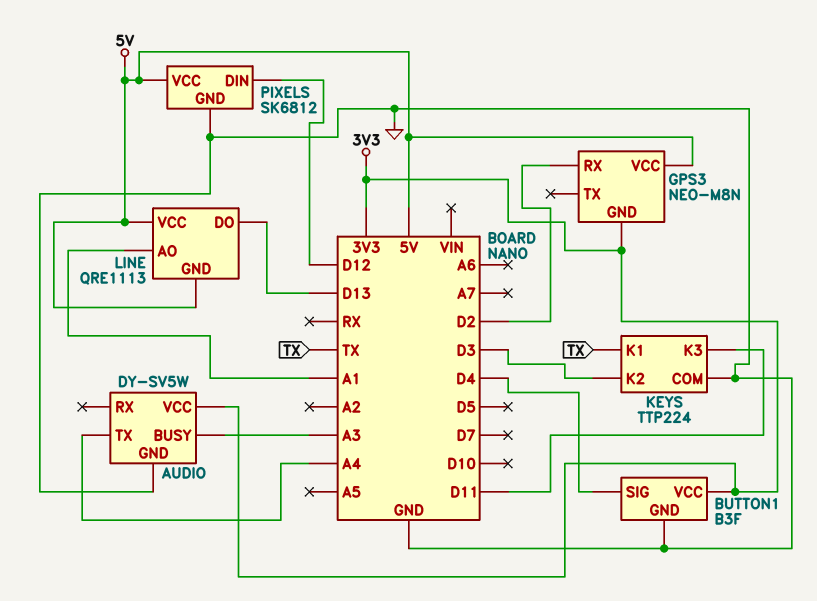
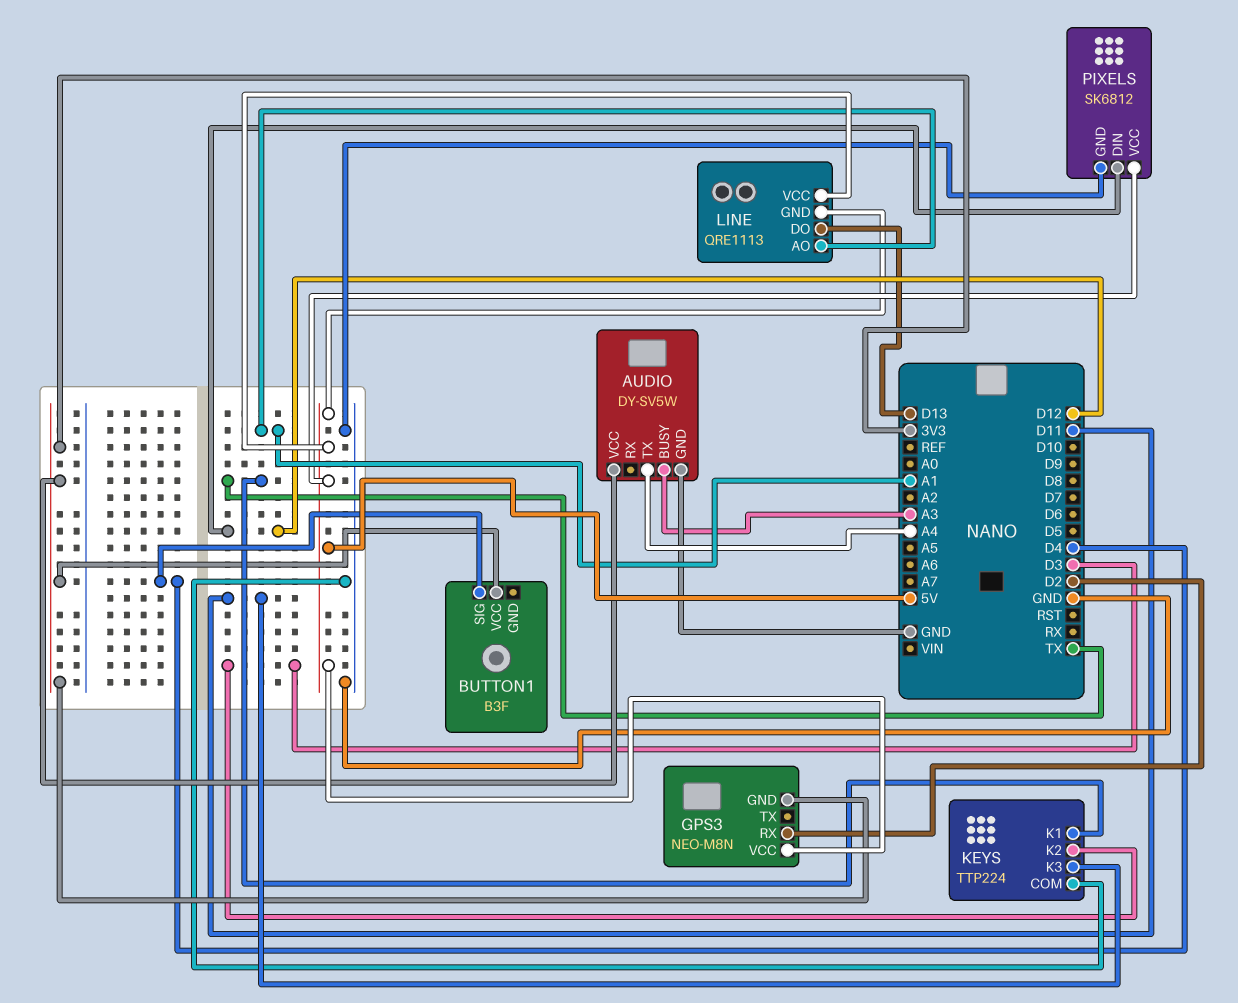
BUTTON1 pin GND: GND -> none

